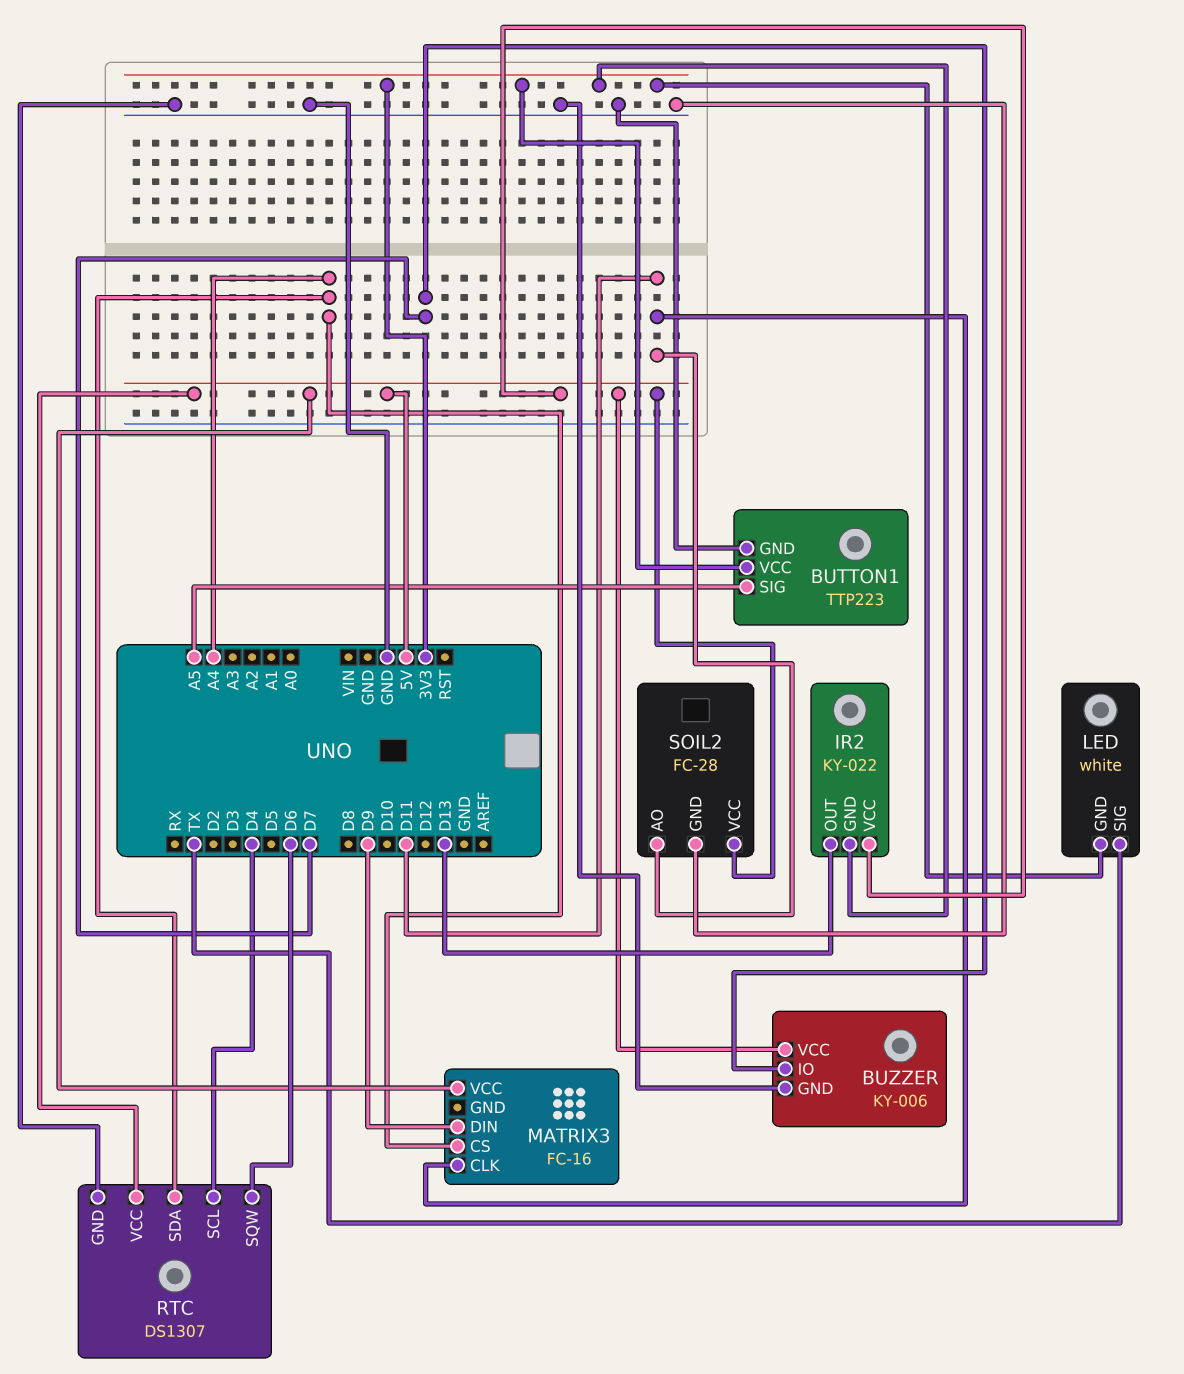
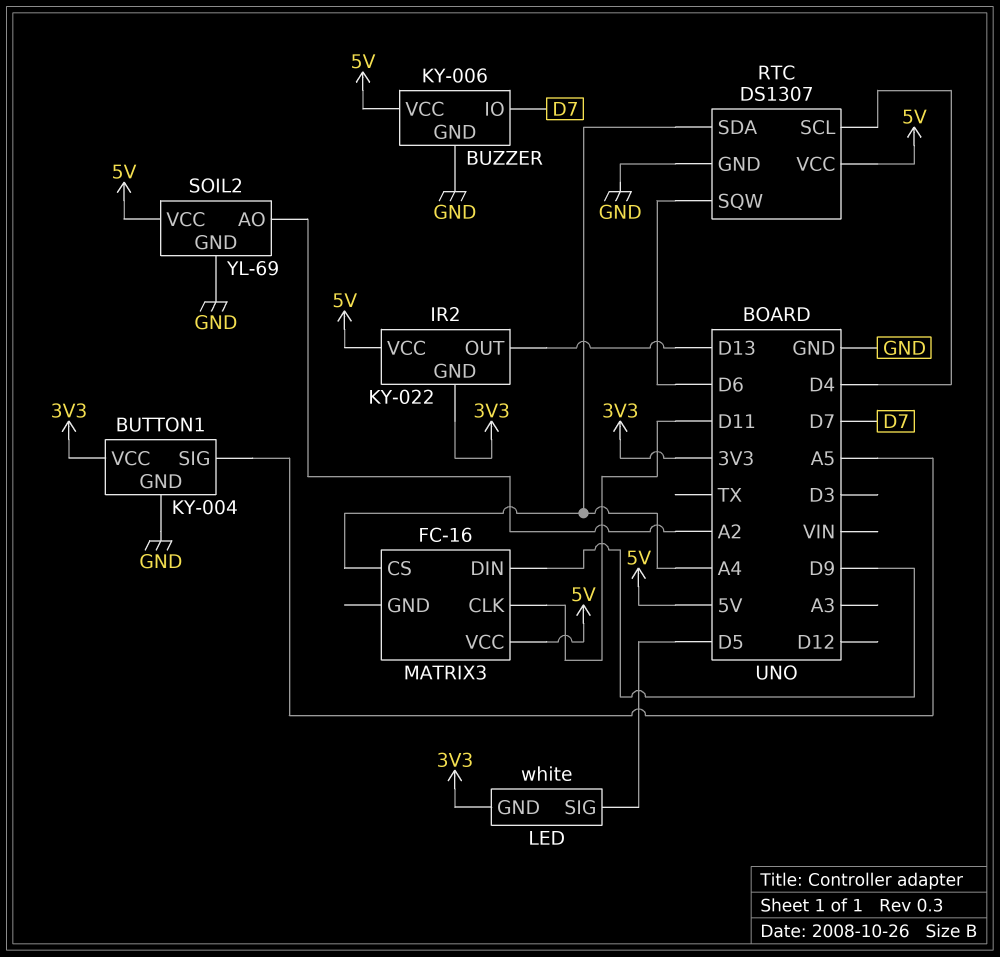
BUTTON1: TTP223 -> KY-004
LED pin SIG: TX -> D5
SOIL2: FC-28 -> YL-69
SOIL2 pin AO: D11 -> A2

